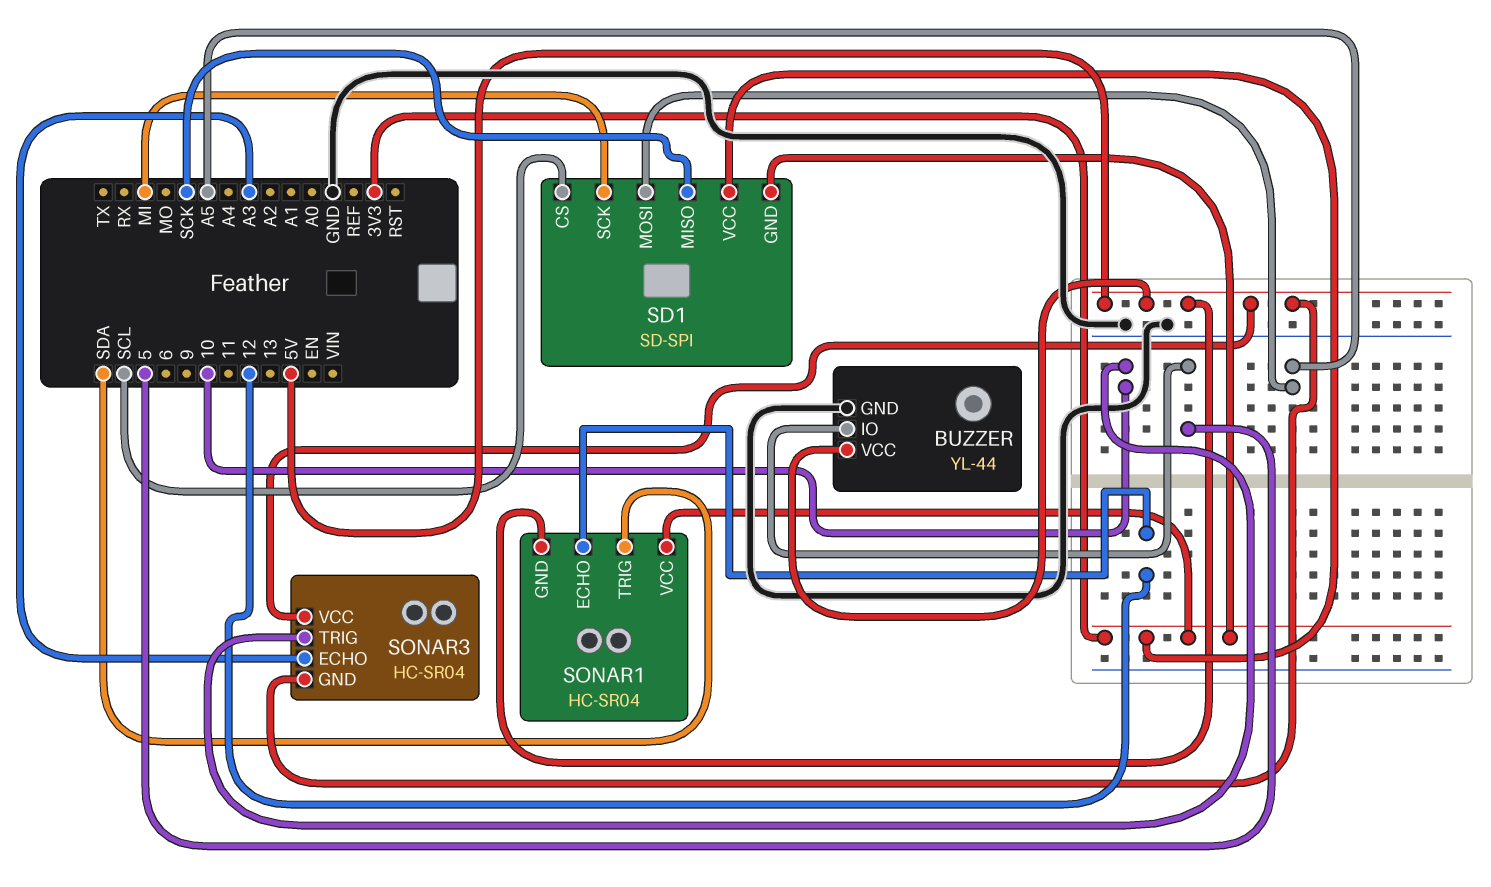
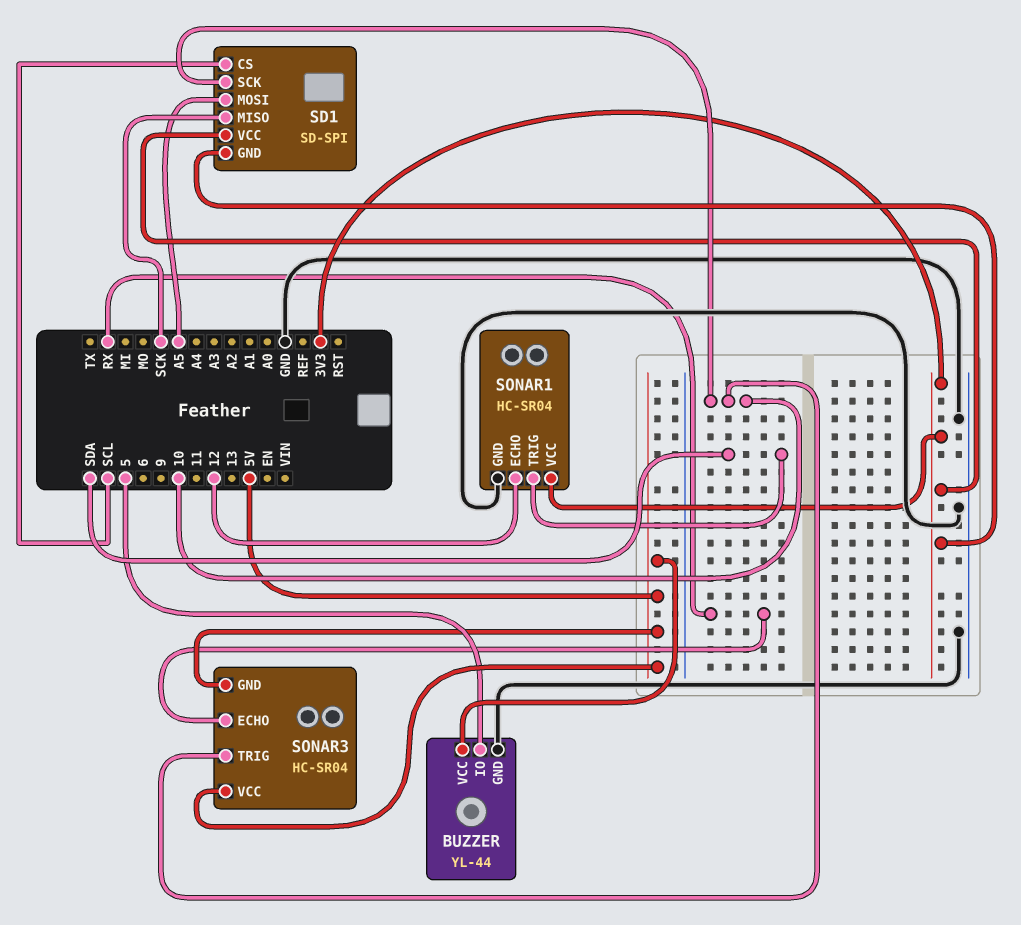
SD1 pin SCK: MI -> 10
SONAR1 pin GND: 5V -> GND
SONAR3 pin ECHO: A3 -> RX

